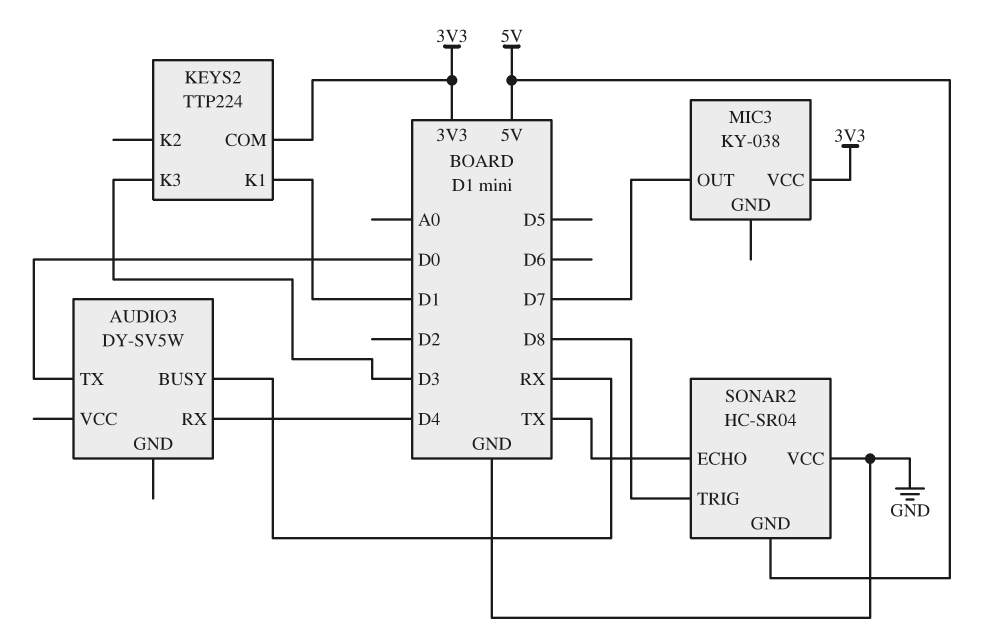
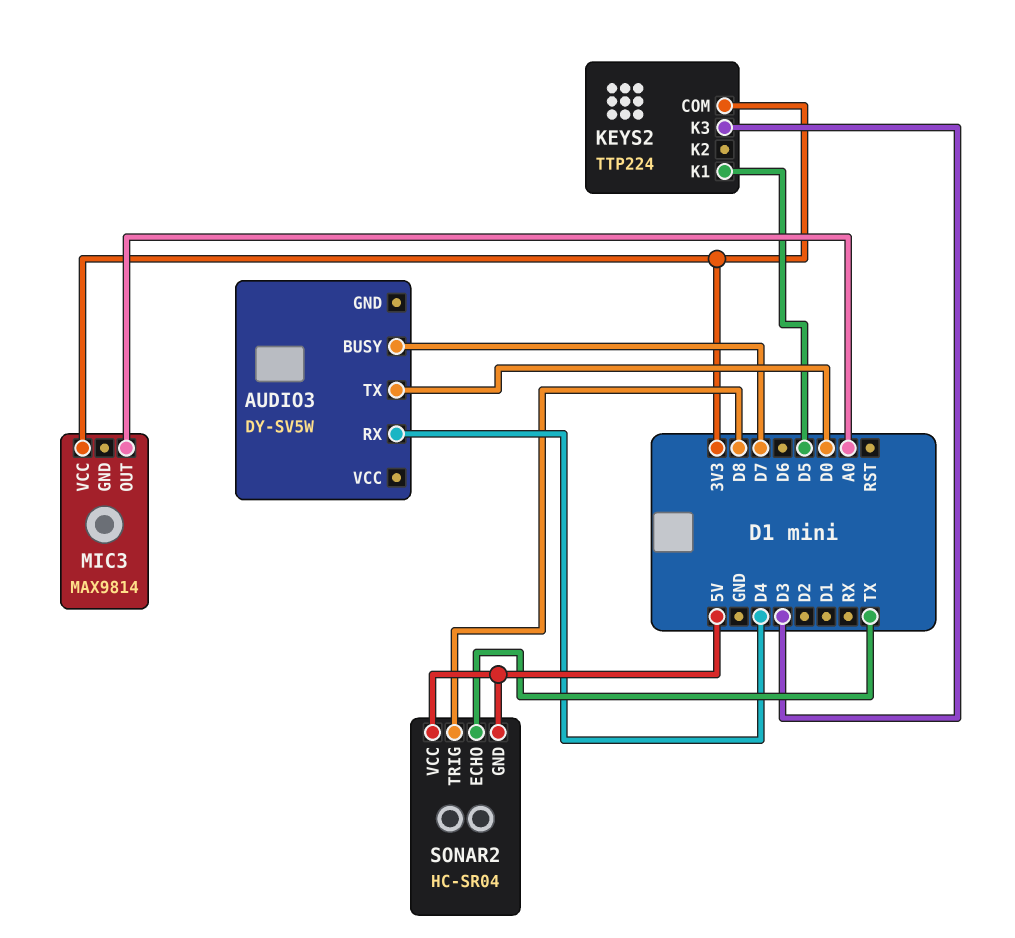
AUDIO3 pin BUSY: RX -> D7
KEYS2 pin K1: D1 -> D5
MIC3: KY-038 -> MAX9814
MIC3 pin OUT: D7 -> A0
SONAR2 pin VCC: GND -> 5V

